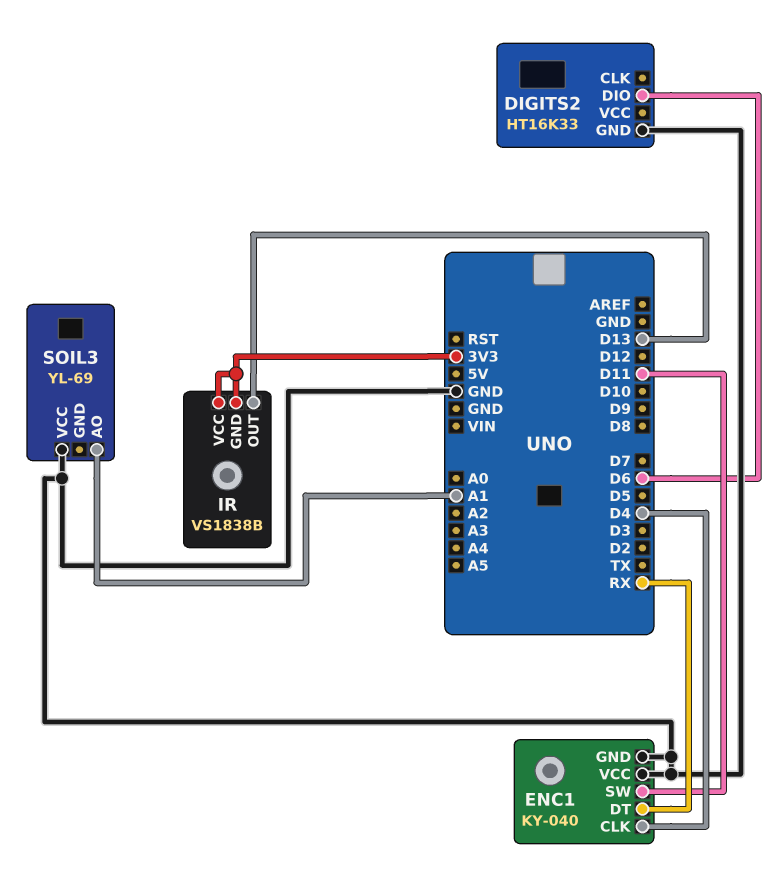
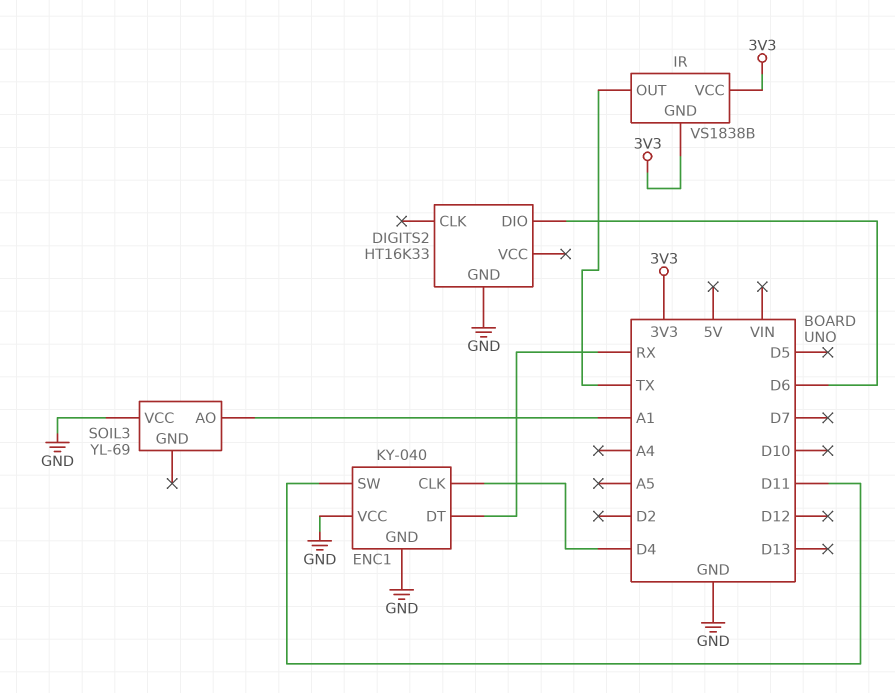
IR pin OUT: D13 -> TX

